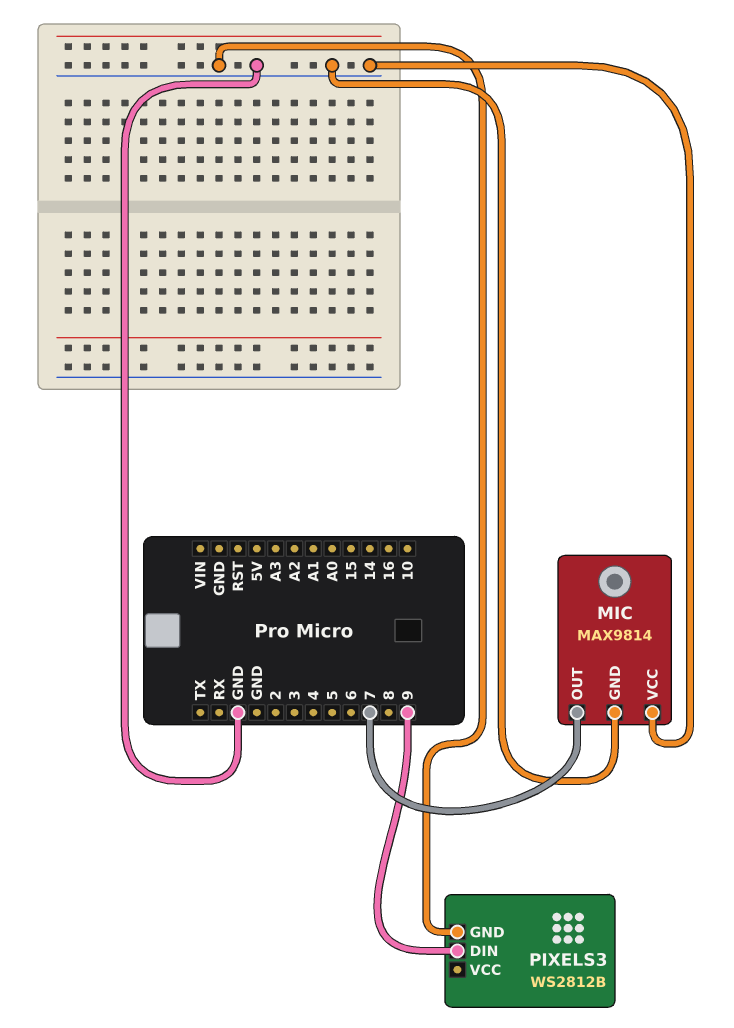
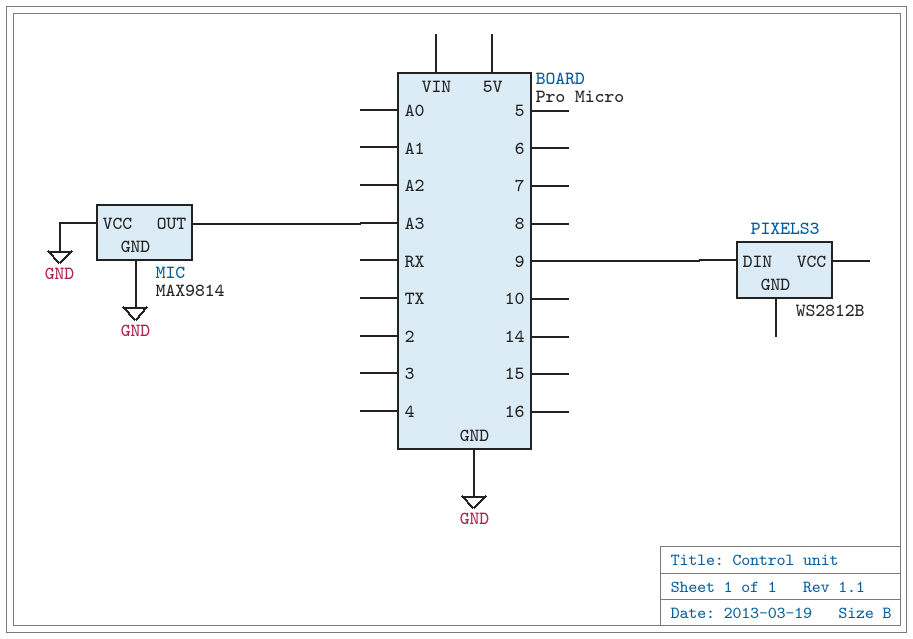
MIC pin OUT: 7 -> A3
PIXELS3 pin GND: GND -> none

